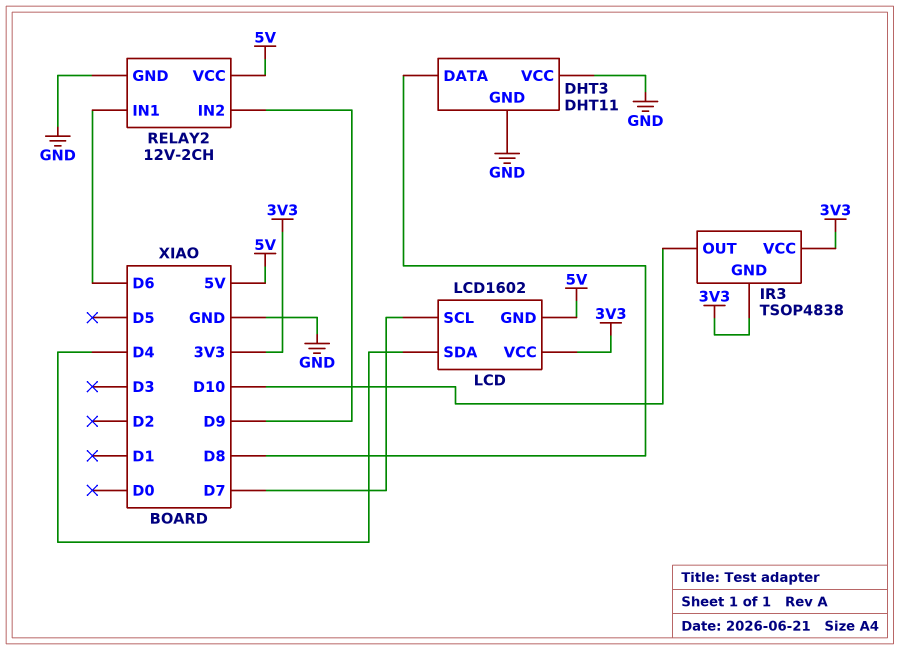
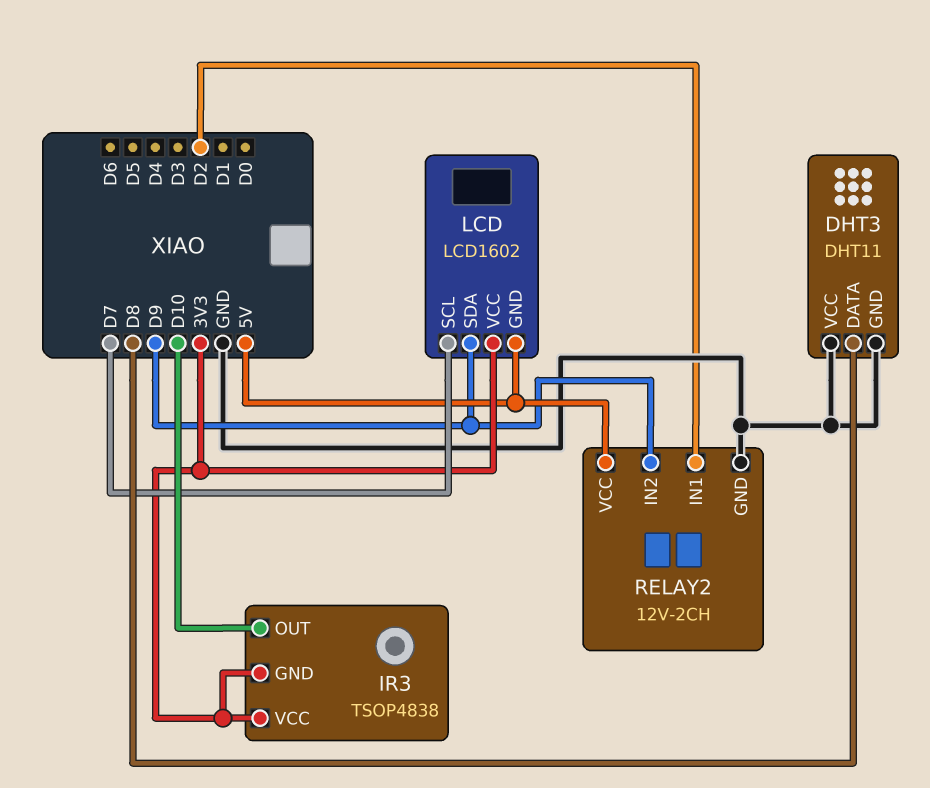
LCD pin SDA: D4 -> D9
RELAY2 pin IN1: D6 -> D2

